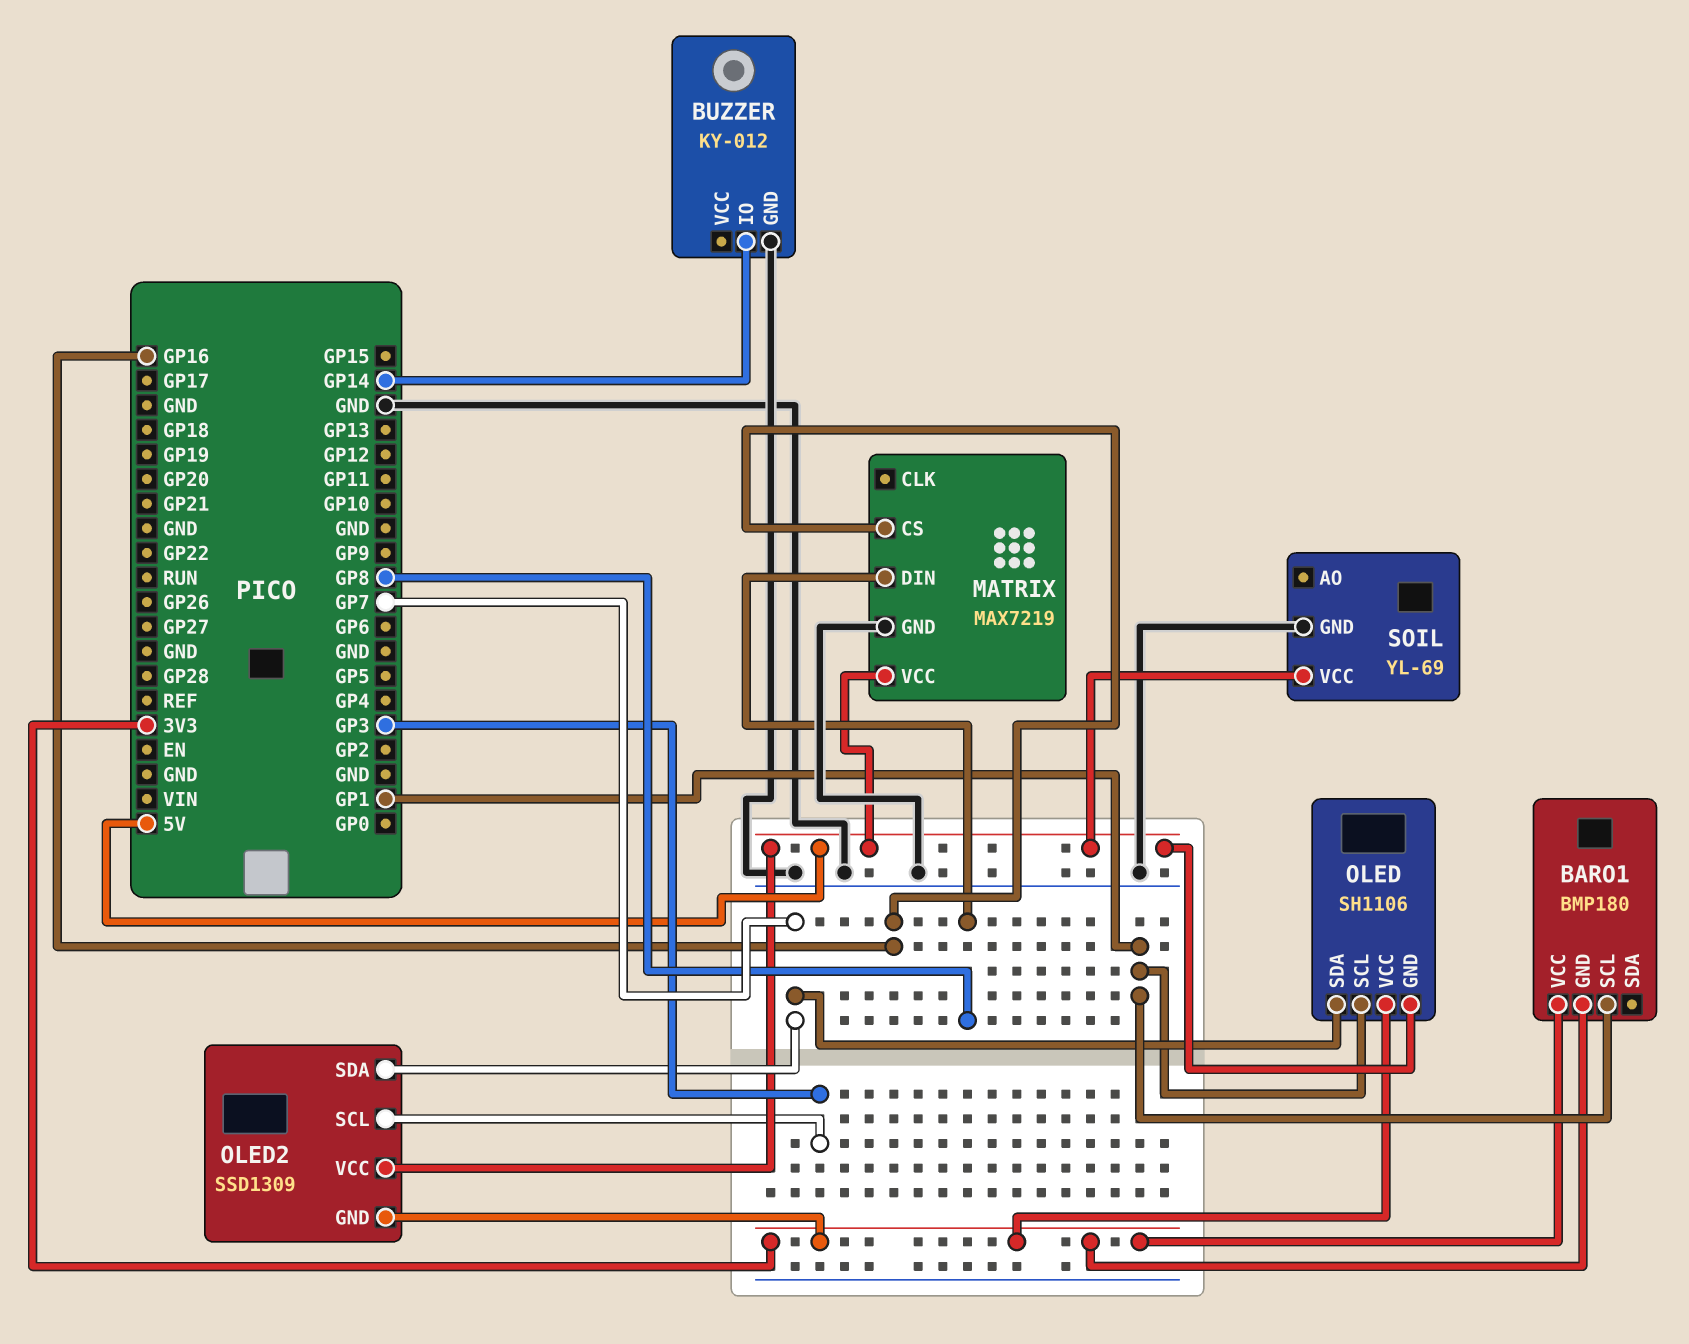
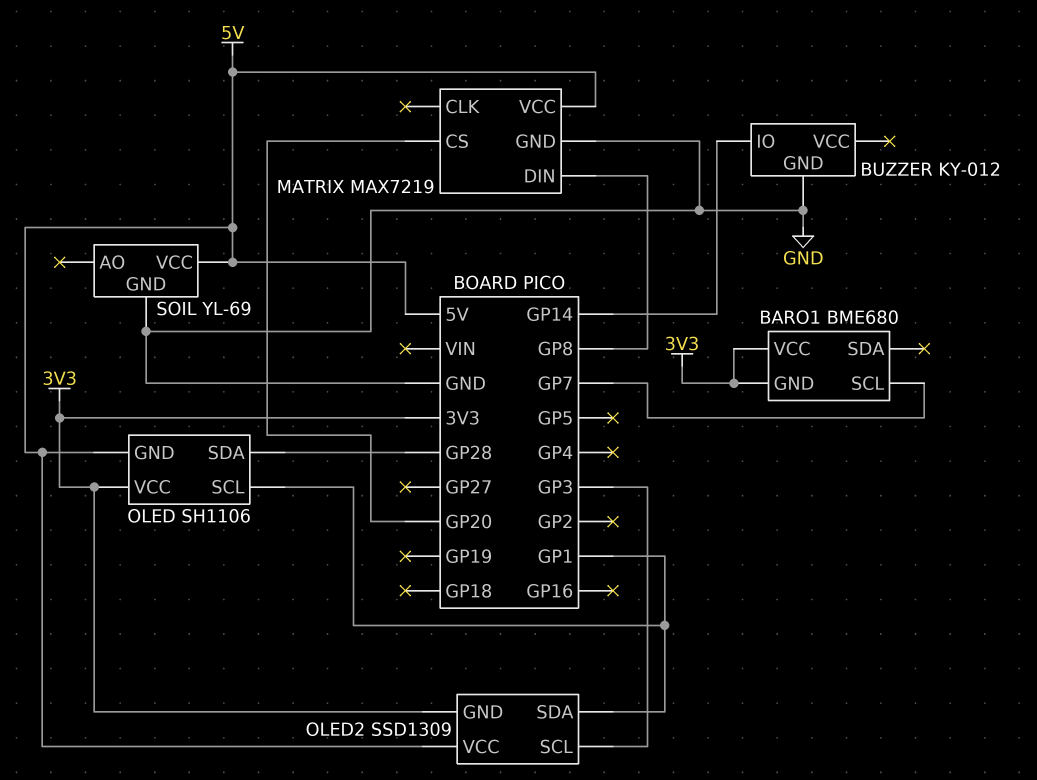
BARO1: BMP180 -> BME680
BARO1 pin SCL: GP1 -> GP7
MATRIX pin CS: GP16 -> GP20
OLED pin SDA: GP7 -> GP28
OLED2 pin SDA: GP7 -> GP1

